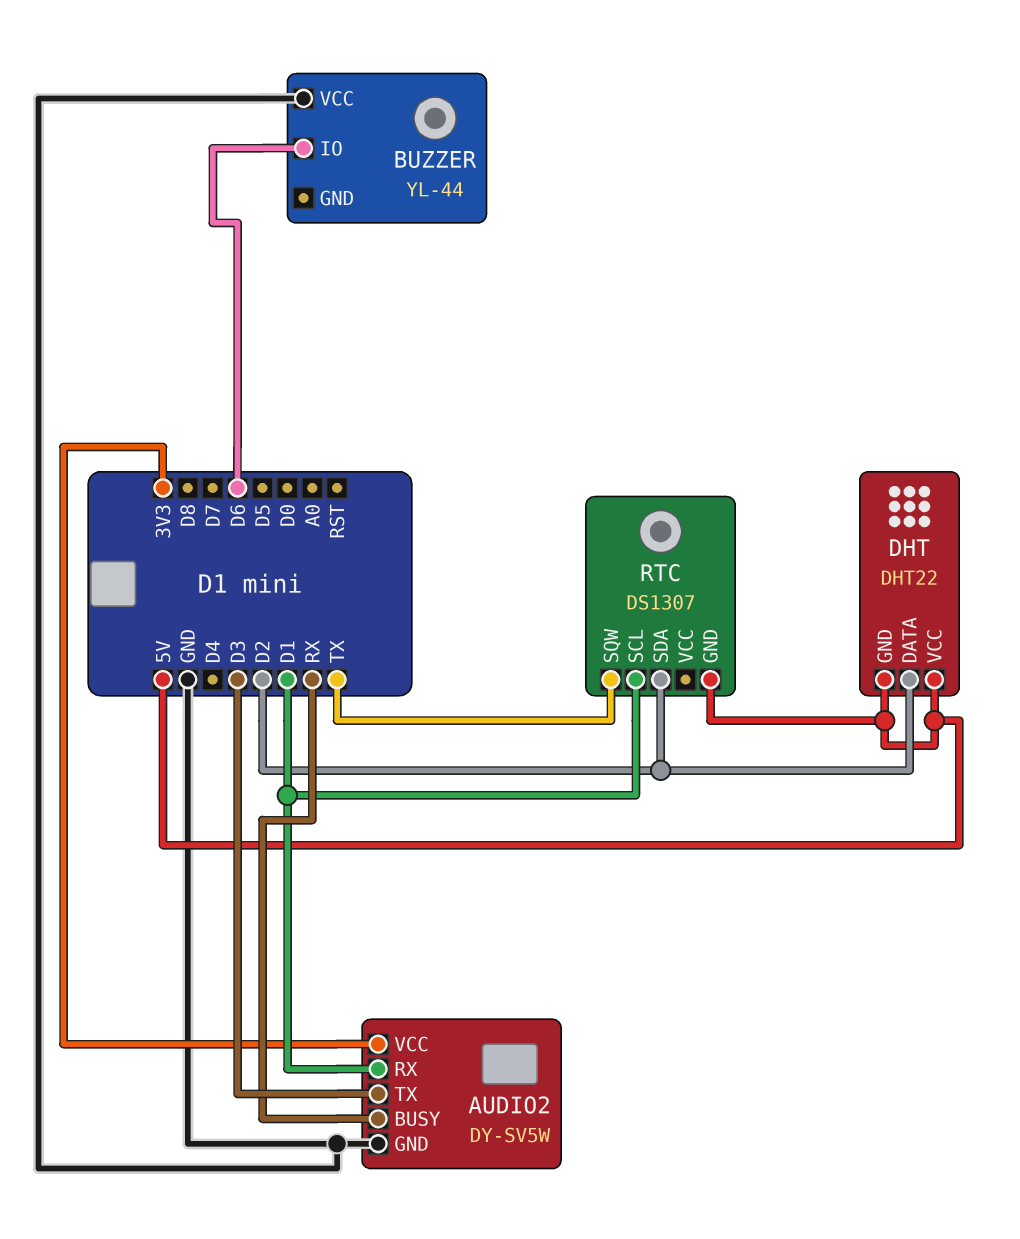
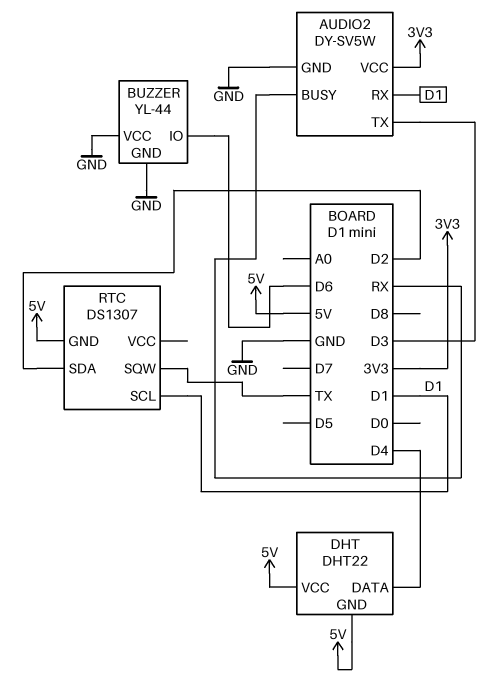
BUZZER pin GND: none -> GND
DHT pin DATA: D2 -> D4

